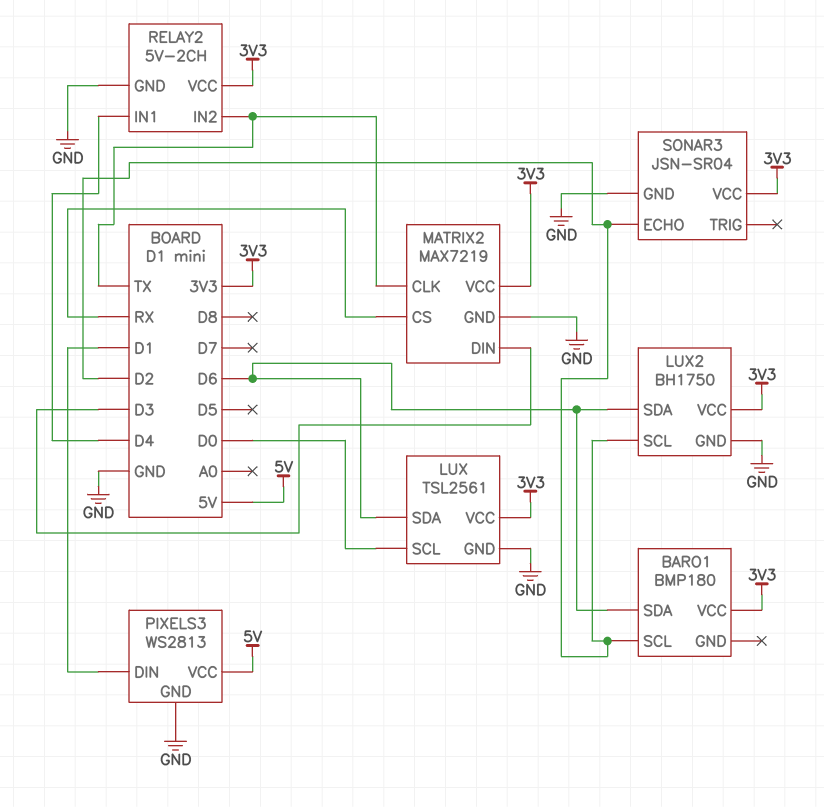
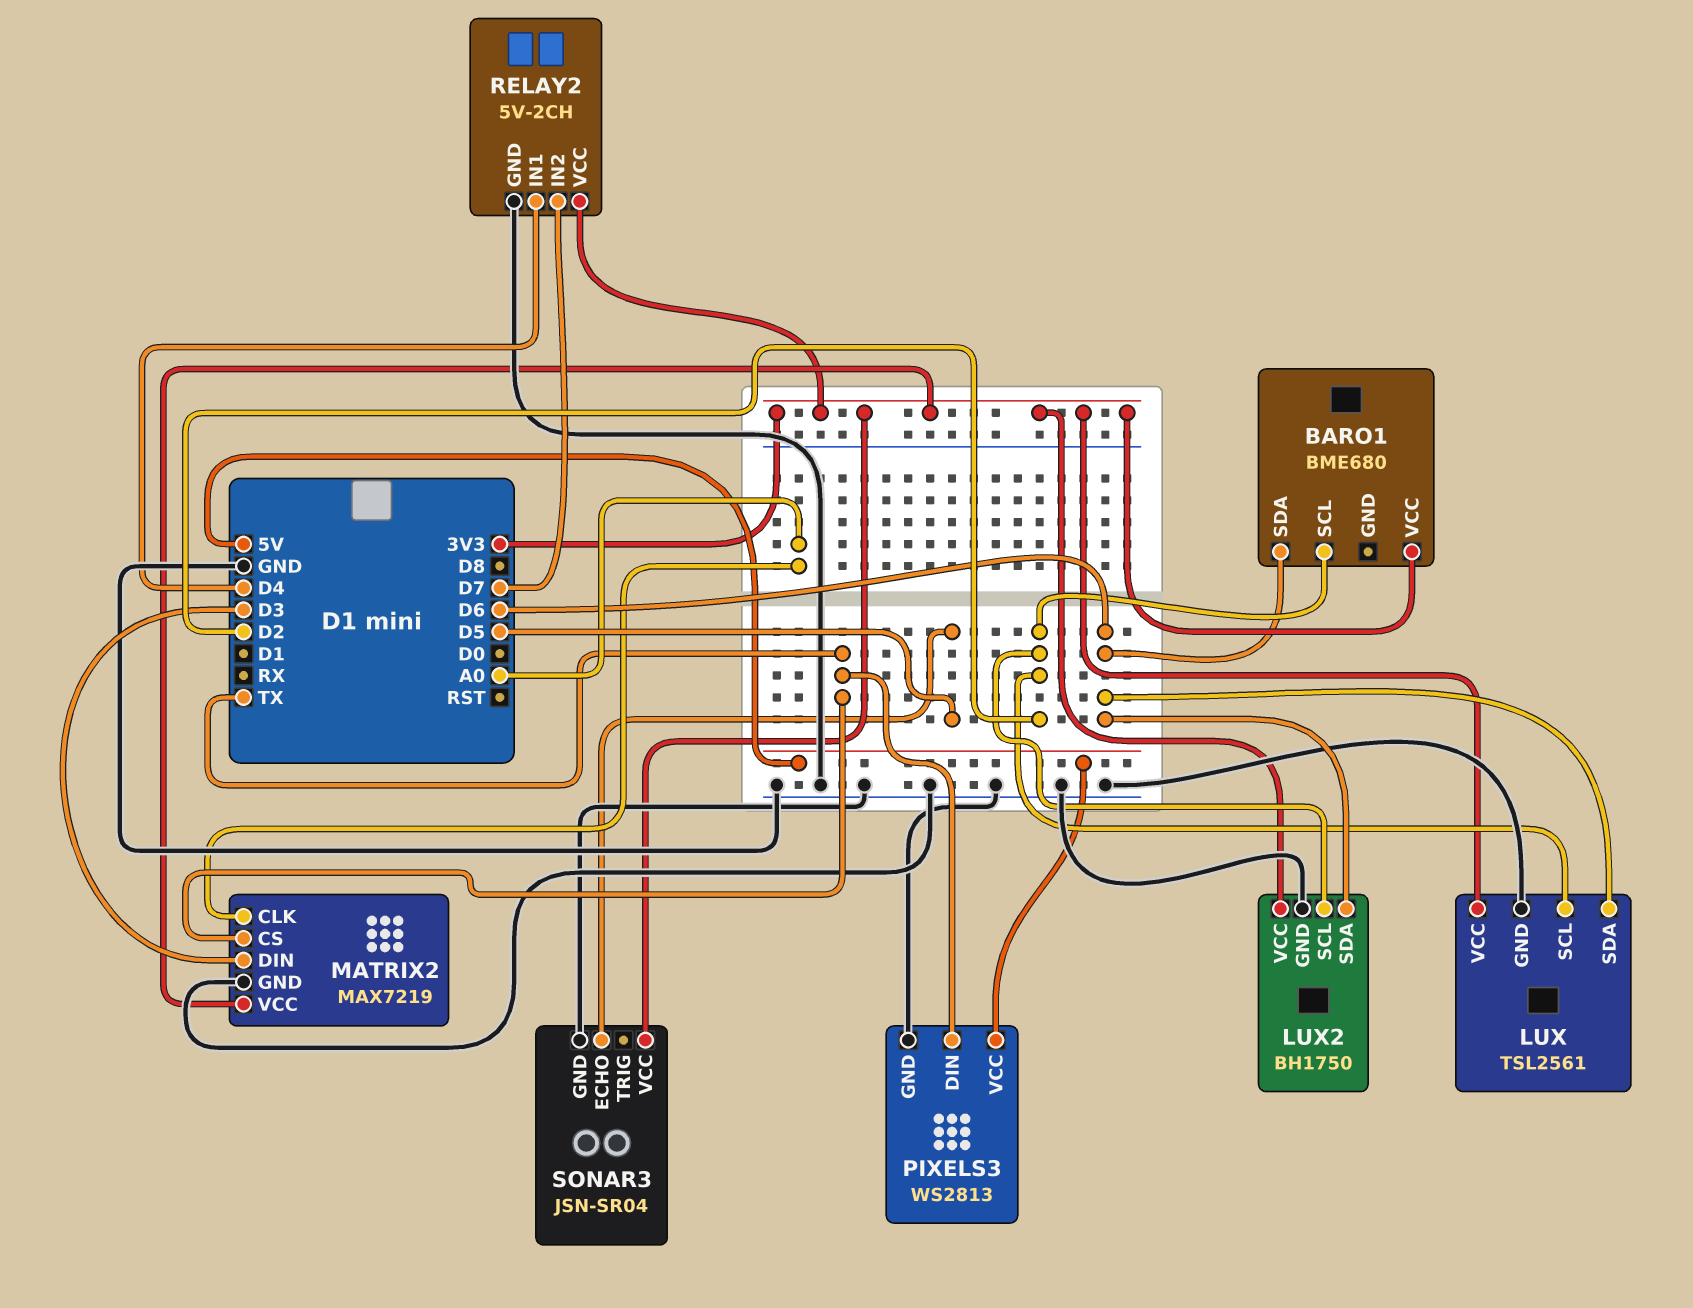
BARO1: BMP180 -> BME680
LUX pin SCL: D0 -> D2
MATRIX2 pin CLK: TX -> A0
MATRIX2 pin CS: RX -> TX
PIXELS3 pin DIN: D1 -> TX
RELAY2 pin IN2: TX -> D7
SONAR3 pin ECHO: D2 -> D5

